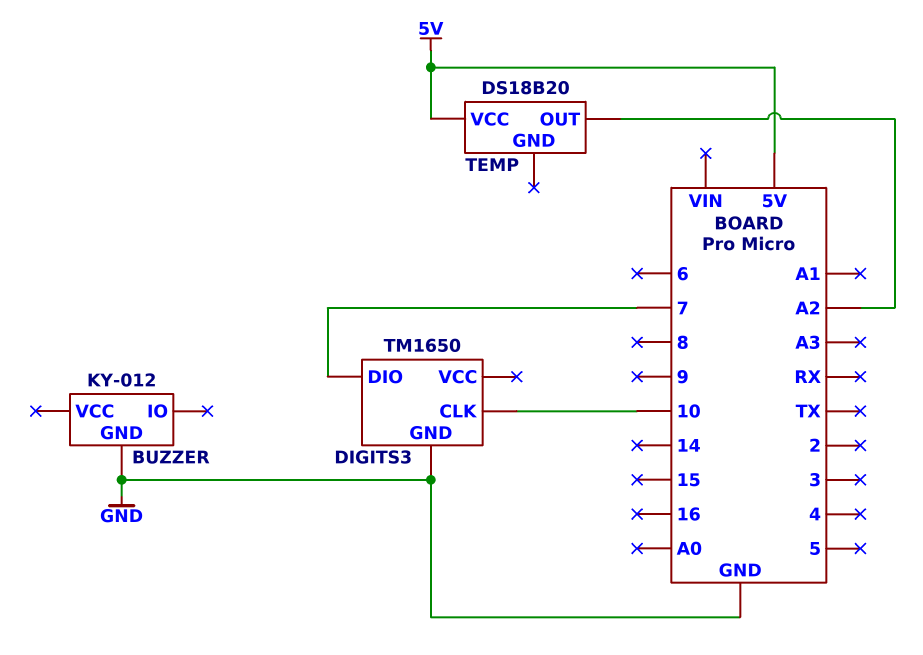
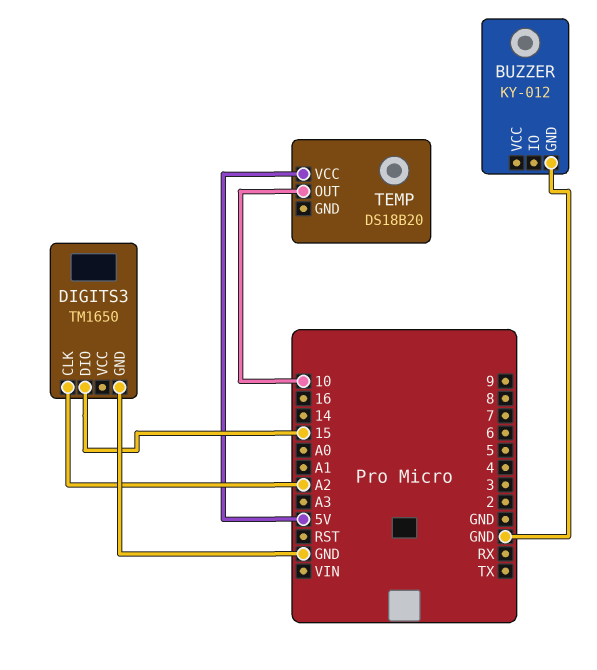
DIGITS3 pin CLK: 10 -> A2
DIGITS3 pin DIO: 7 -> 15
TEMP pin OUT: A2 -> 10

